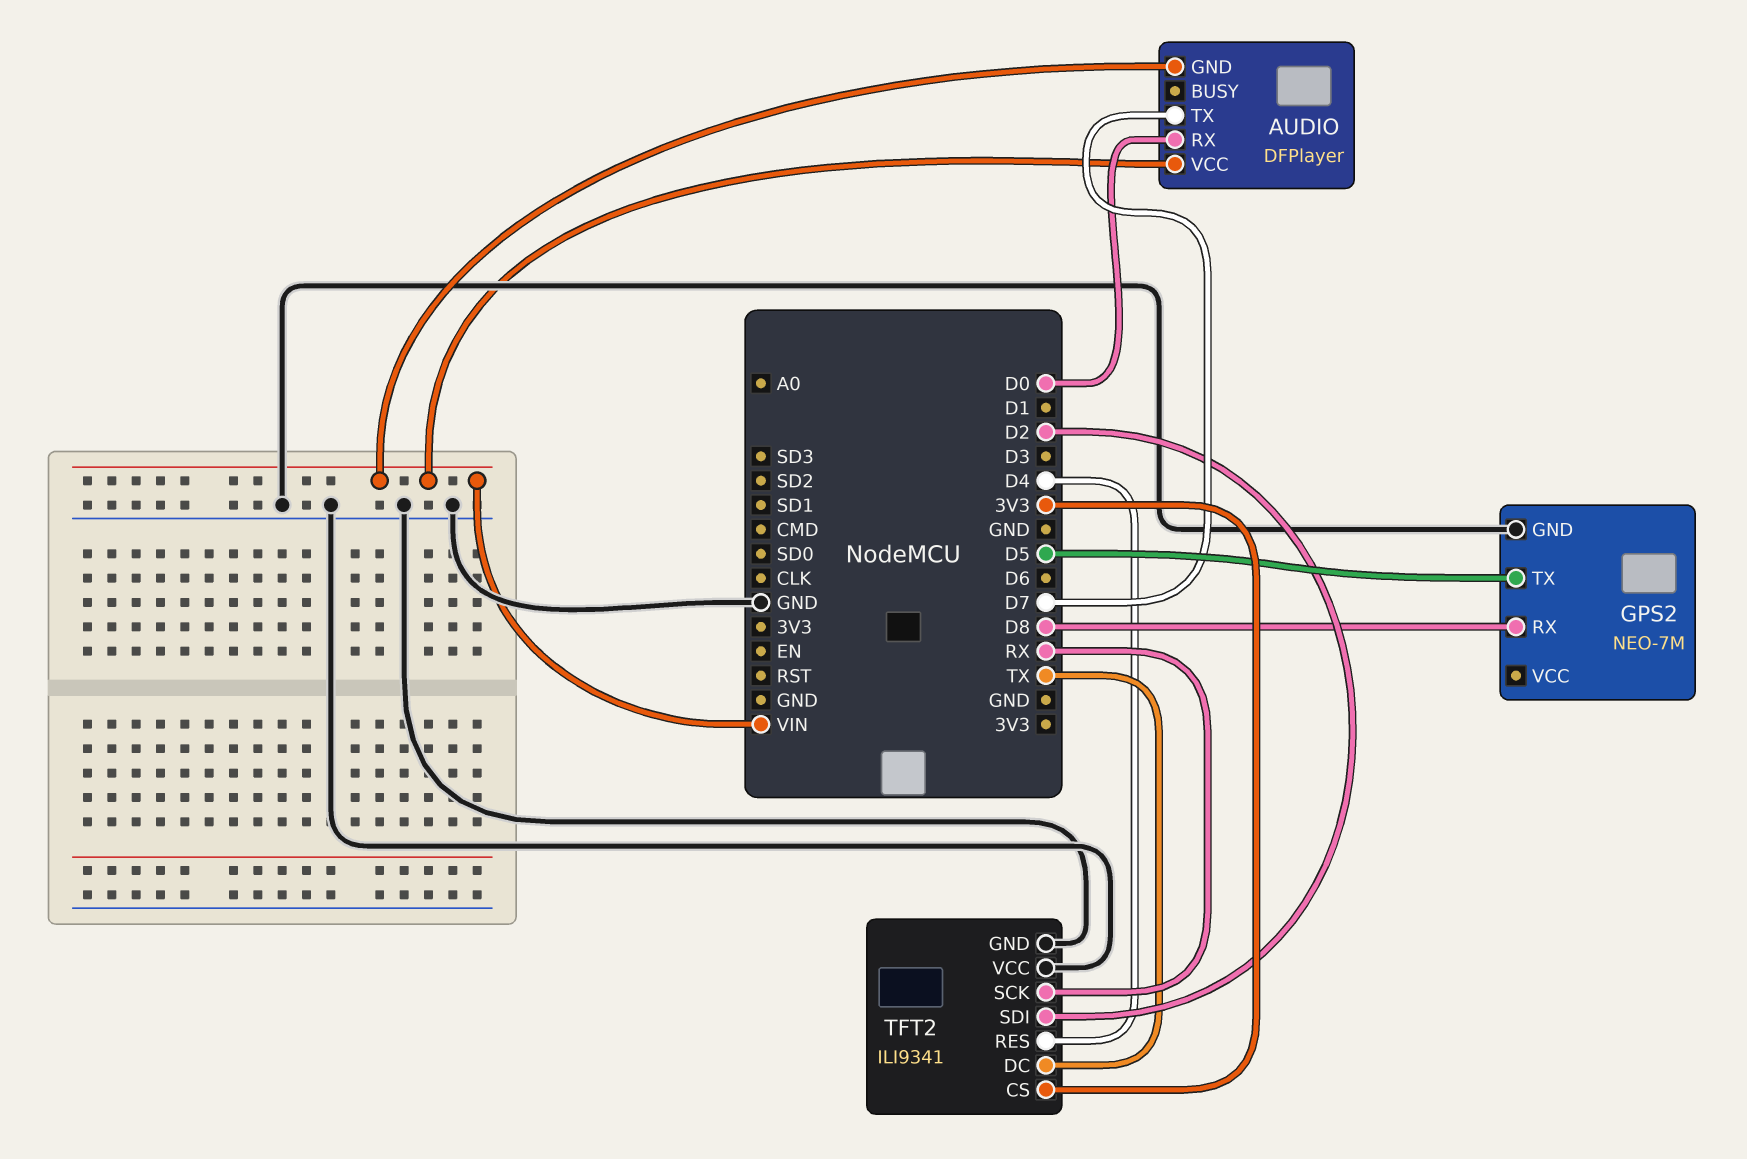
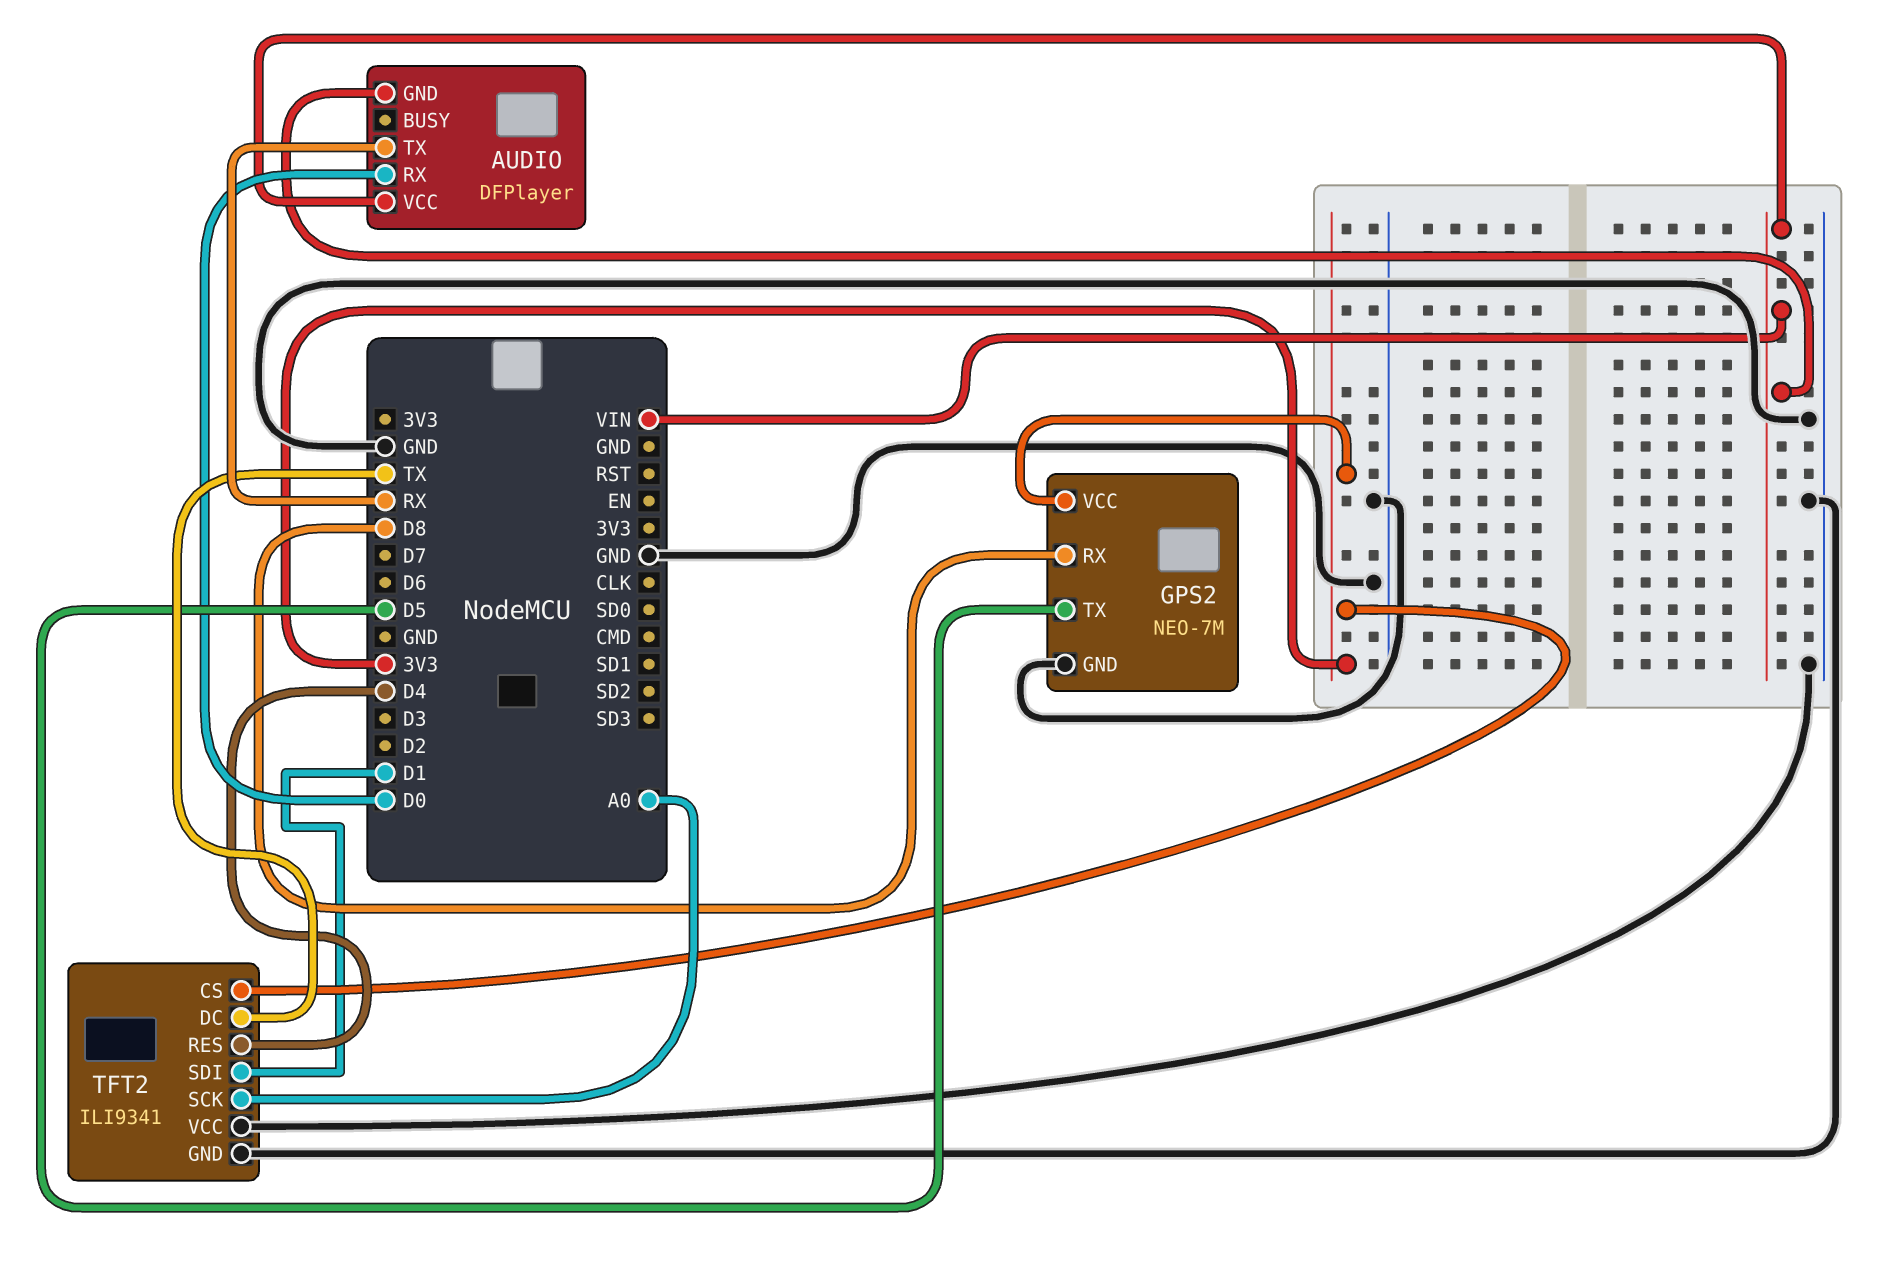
AUDIO pin TX: D7 -> RX
GPS2 pin VCC: none -> 3V3
TFT2 pin SCK: RX -> A0
TFT2 pin SDI: D2 -> D1

